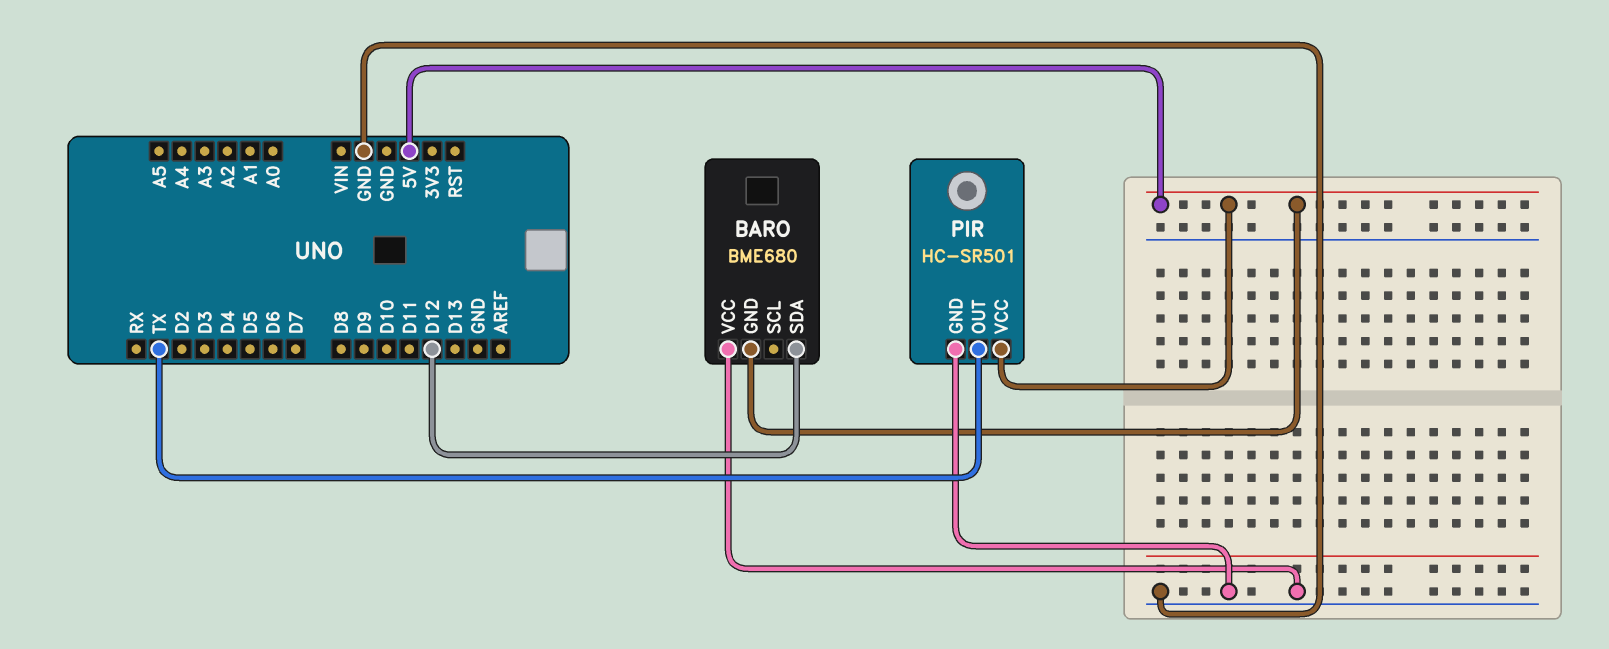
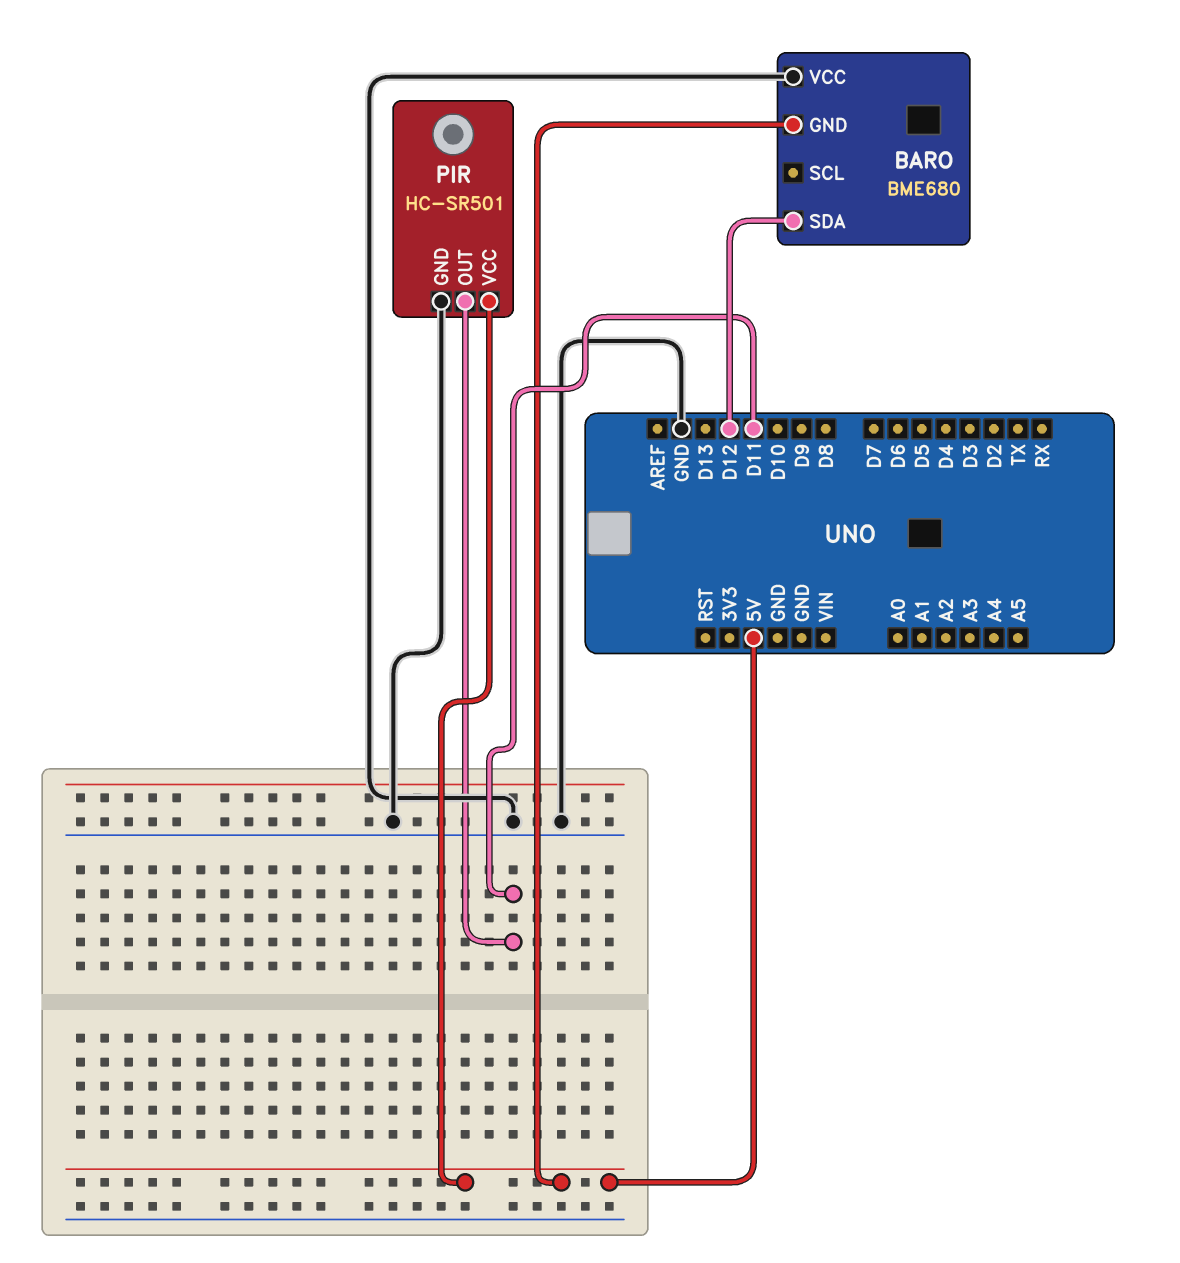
PIR pin OUT: TX -> D11

